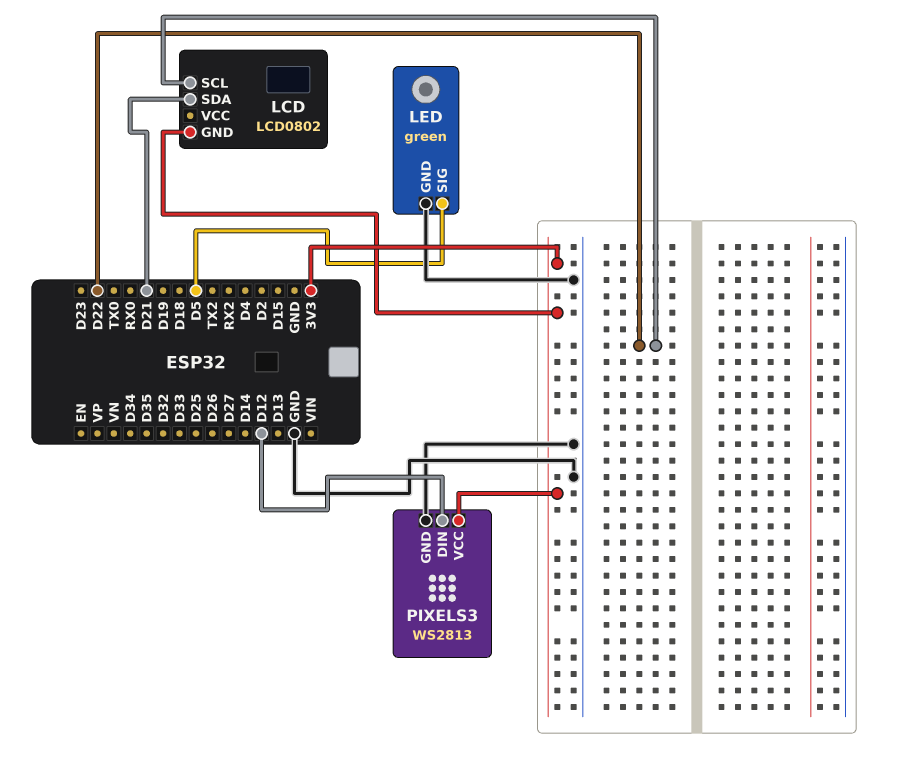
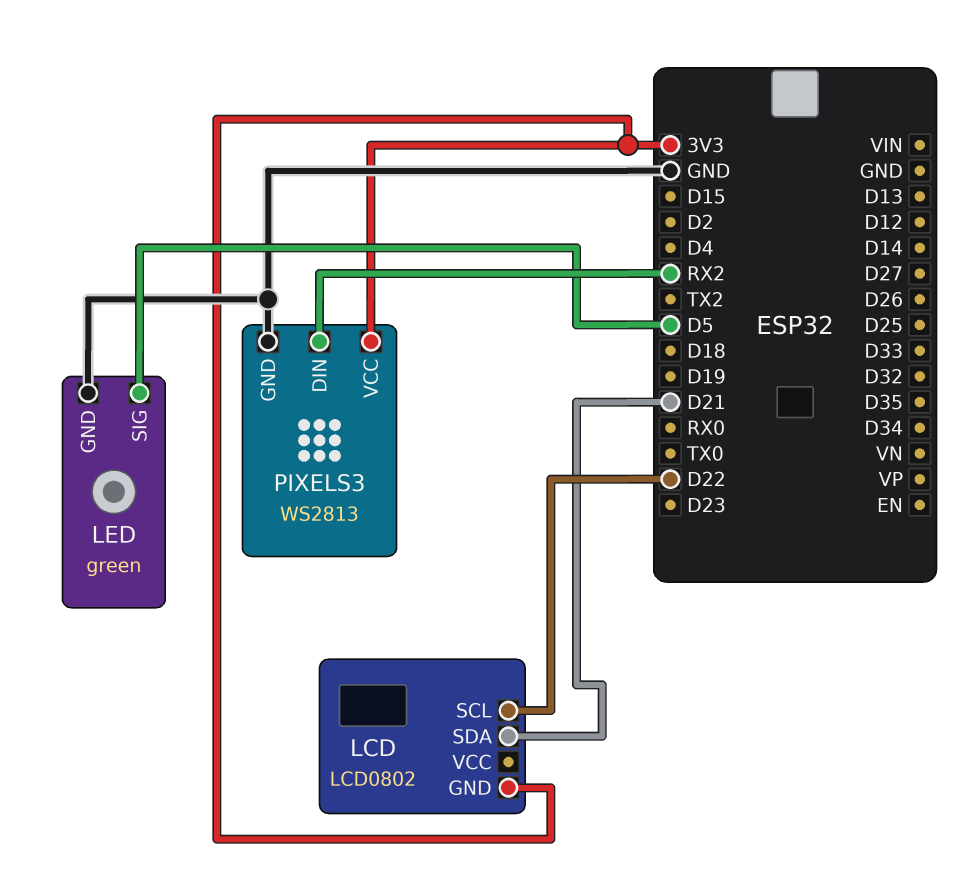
PIXELS3 pin DIN: D12 -> RX2

